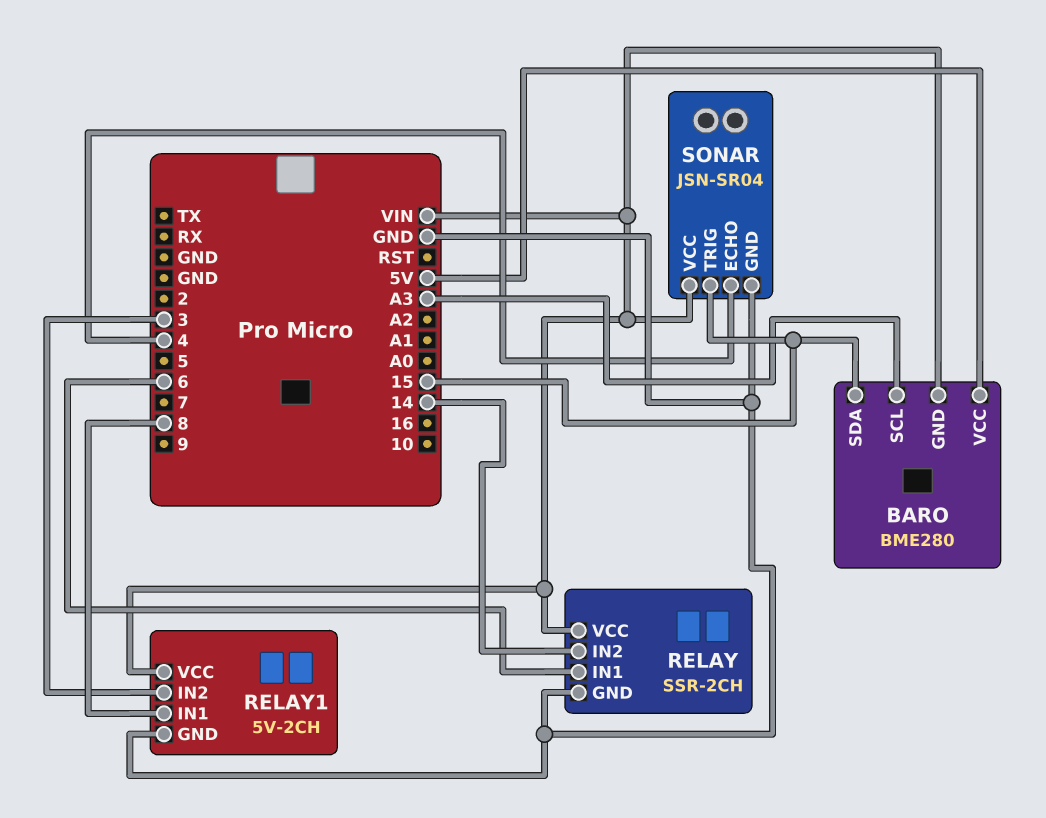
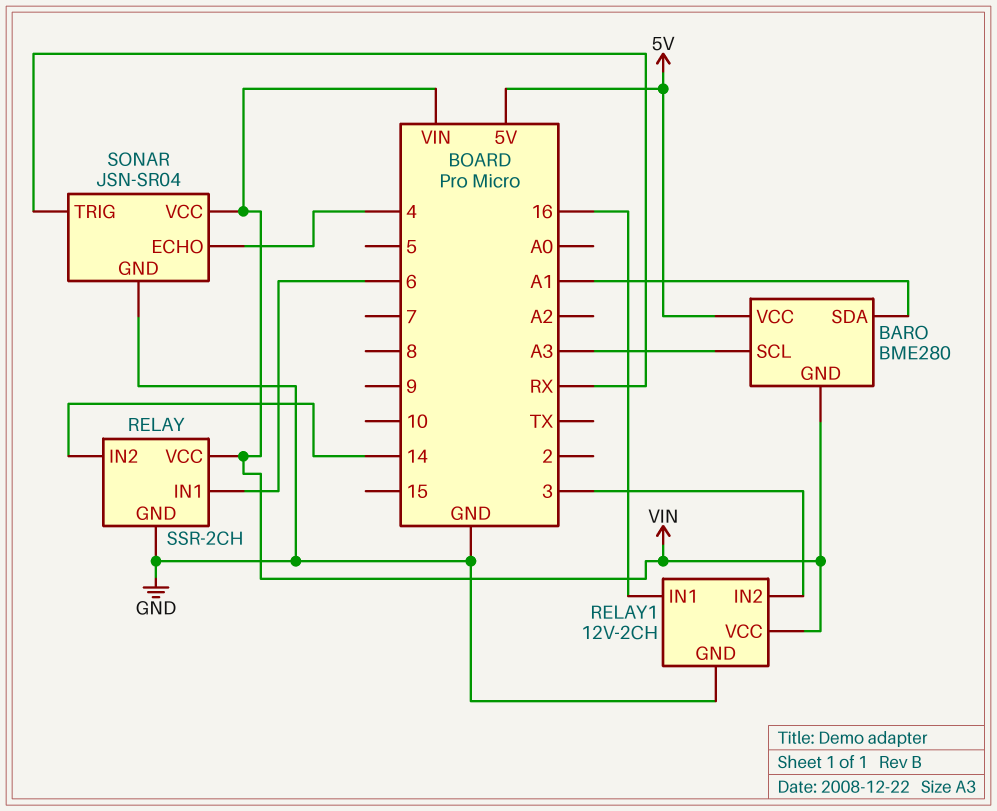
BARO pin SDA: 15 -> A1
RELAY1: 5V-2CH -> 12V-2CH
RELAY1 pin IN1: 8 -> 16
SONAR pin TRIG: 15 -> RX

